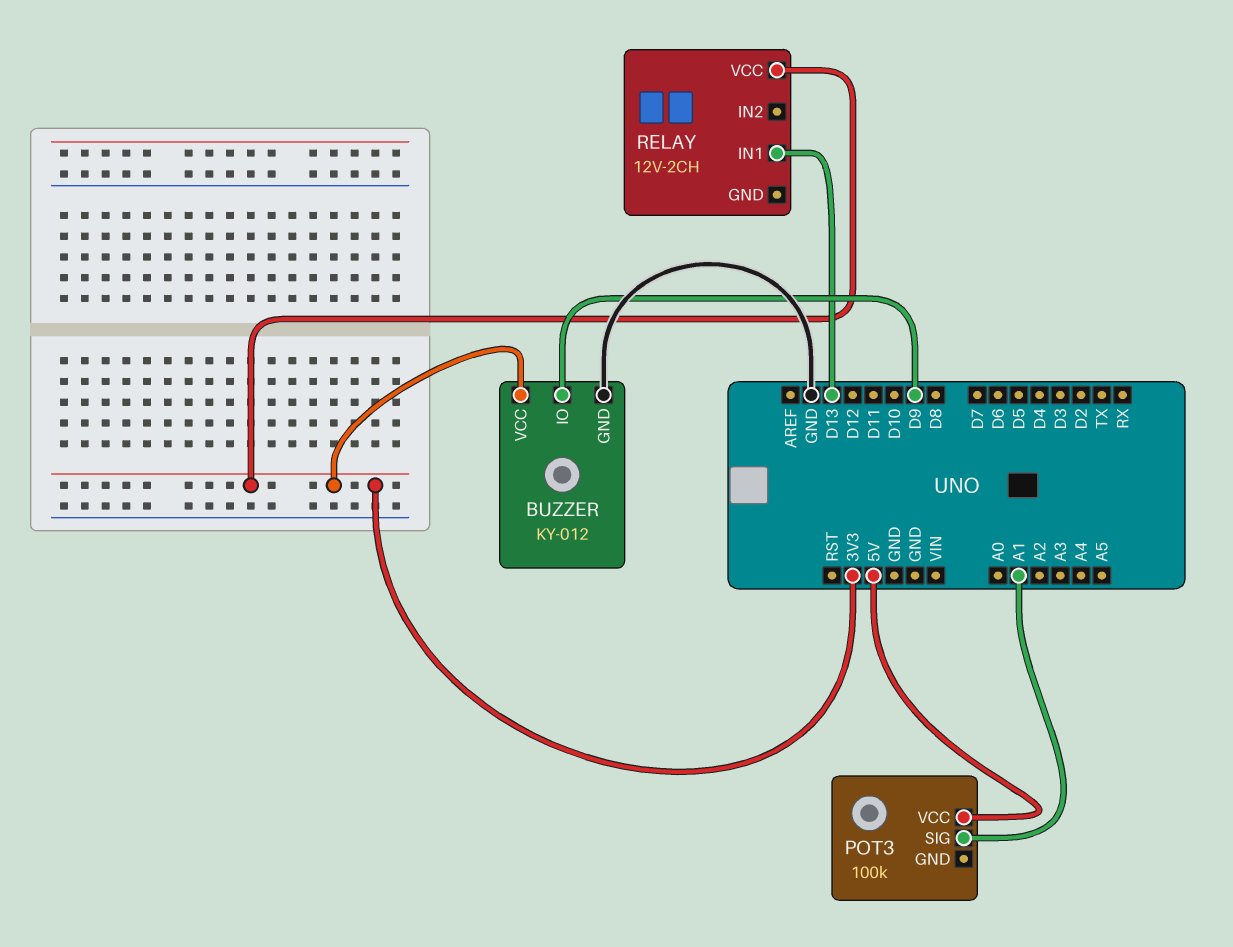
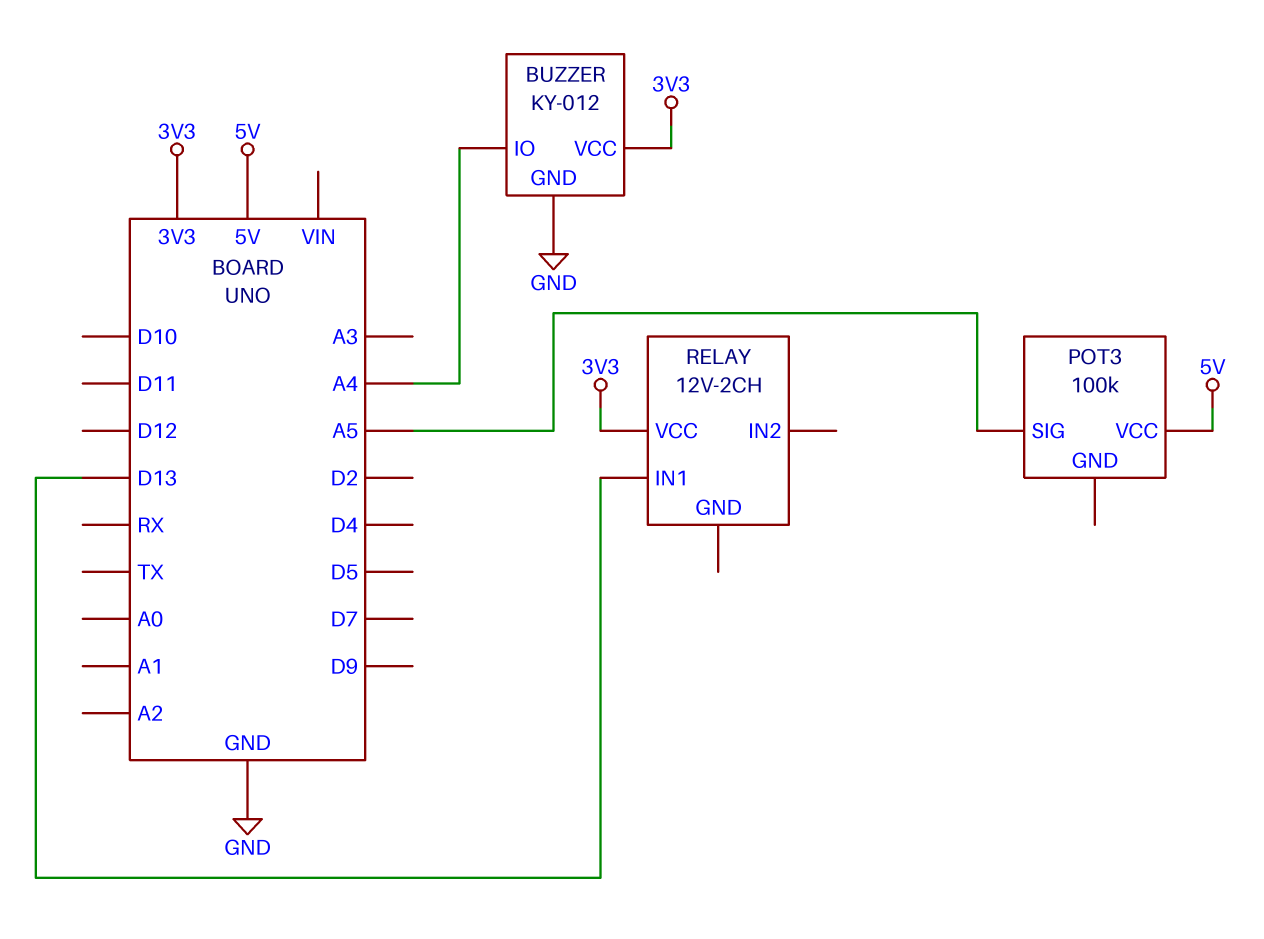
BUZZER pin IO: D9 -> A4
POT3 pin SIG: A1 -> A5

